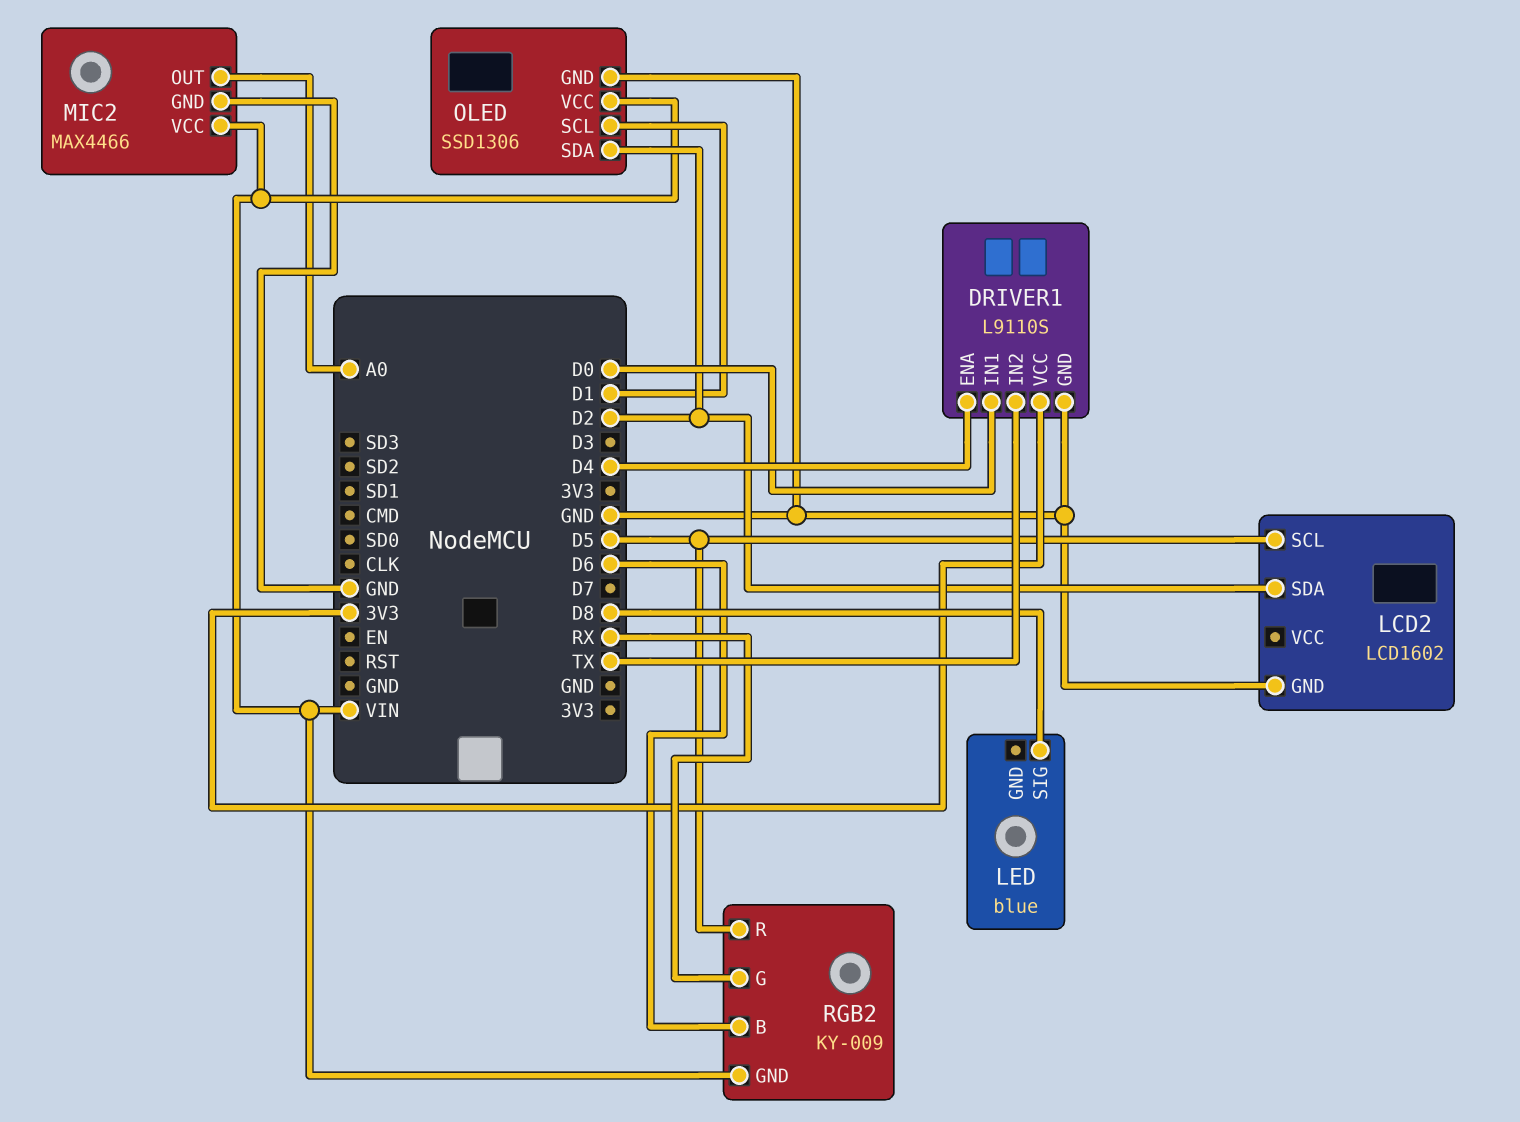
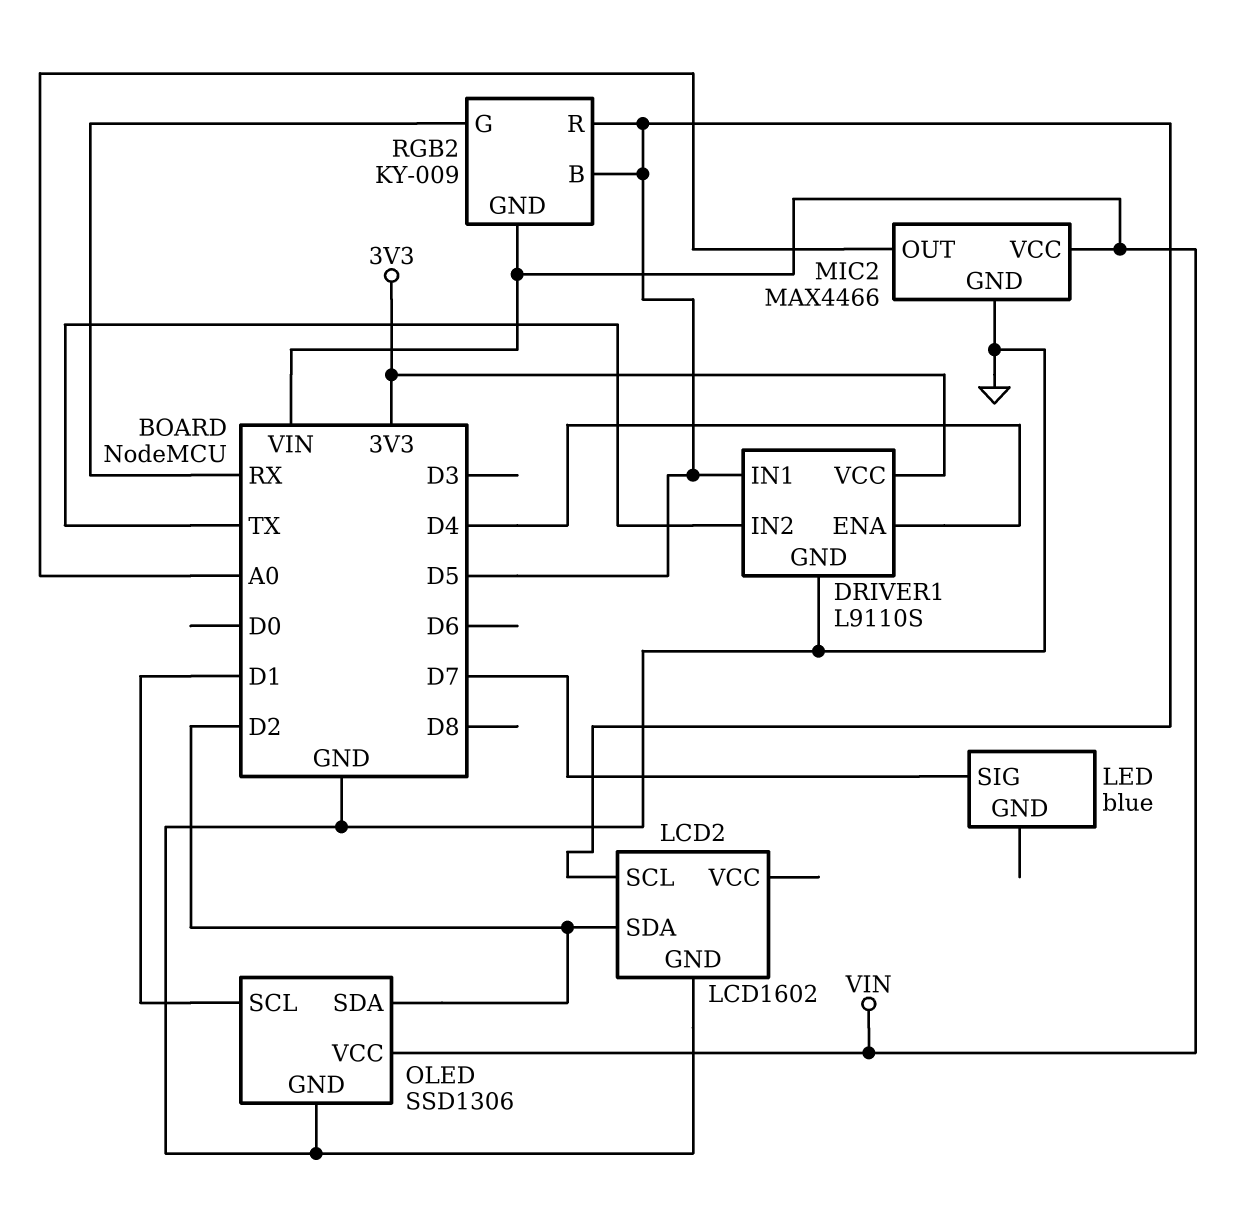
DRIVER1 pin IN1: D0 -> D5
LED pin SIG: D8 -> D7
RGB2 pin B: D6 -> D5

